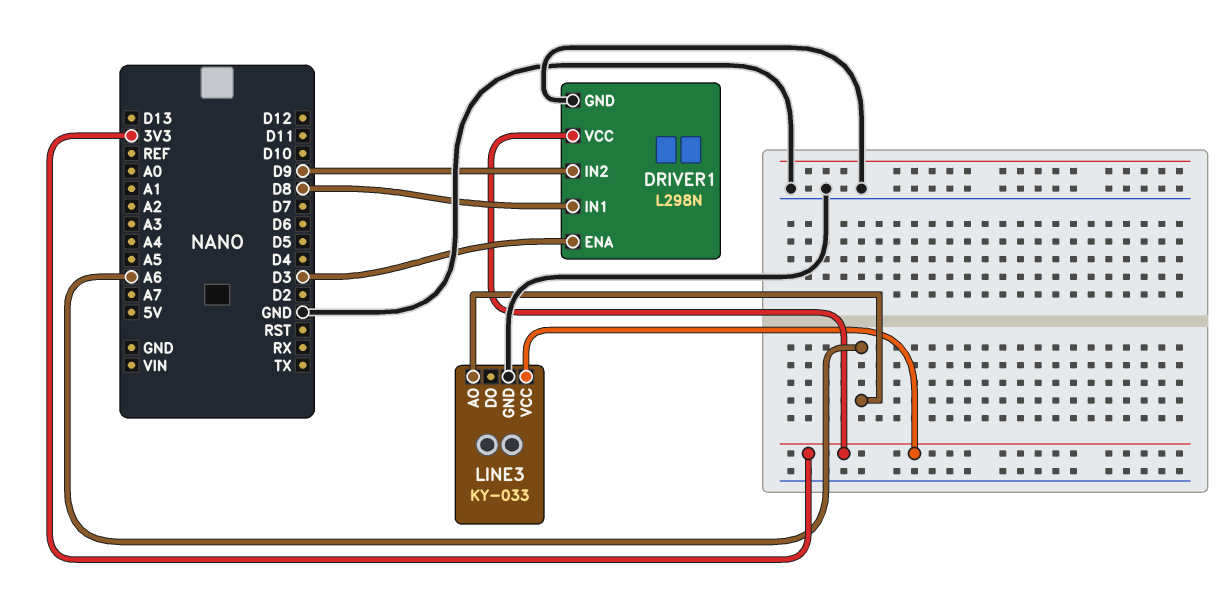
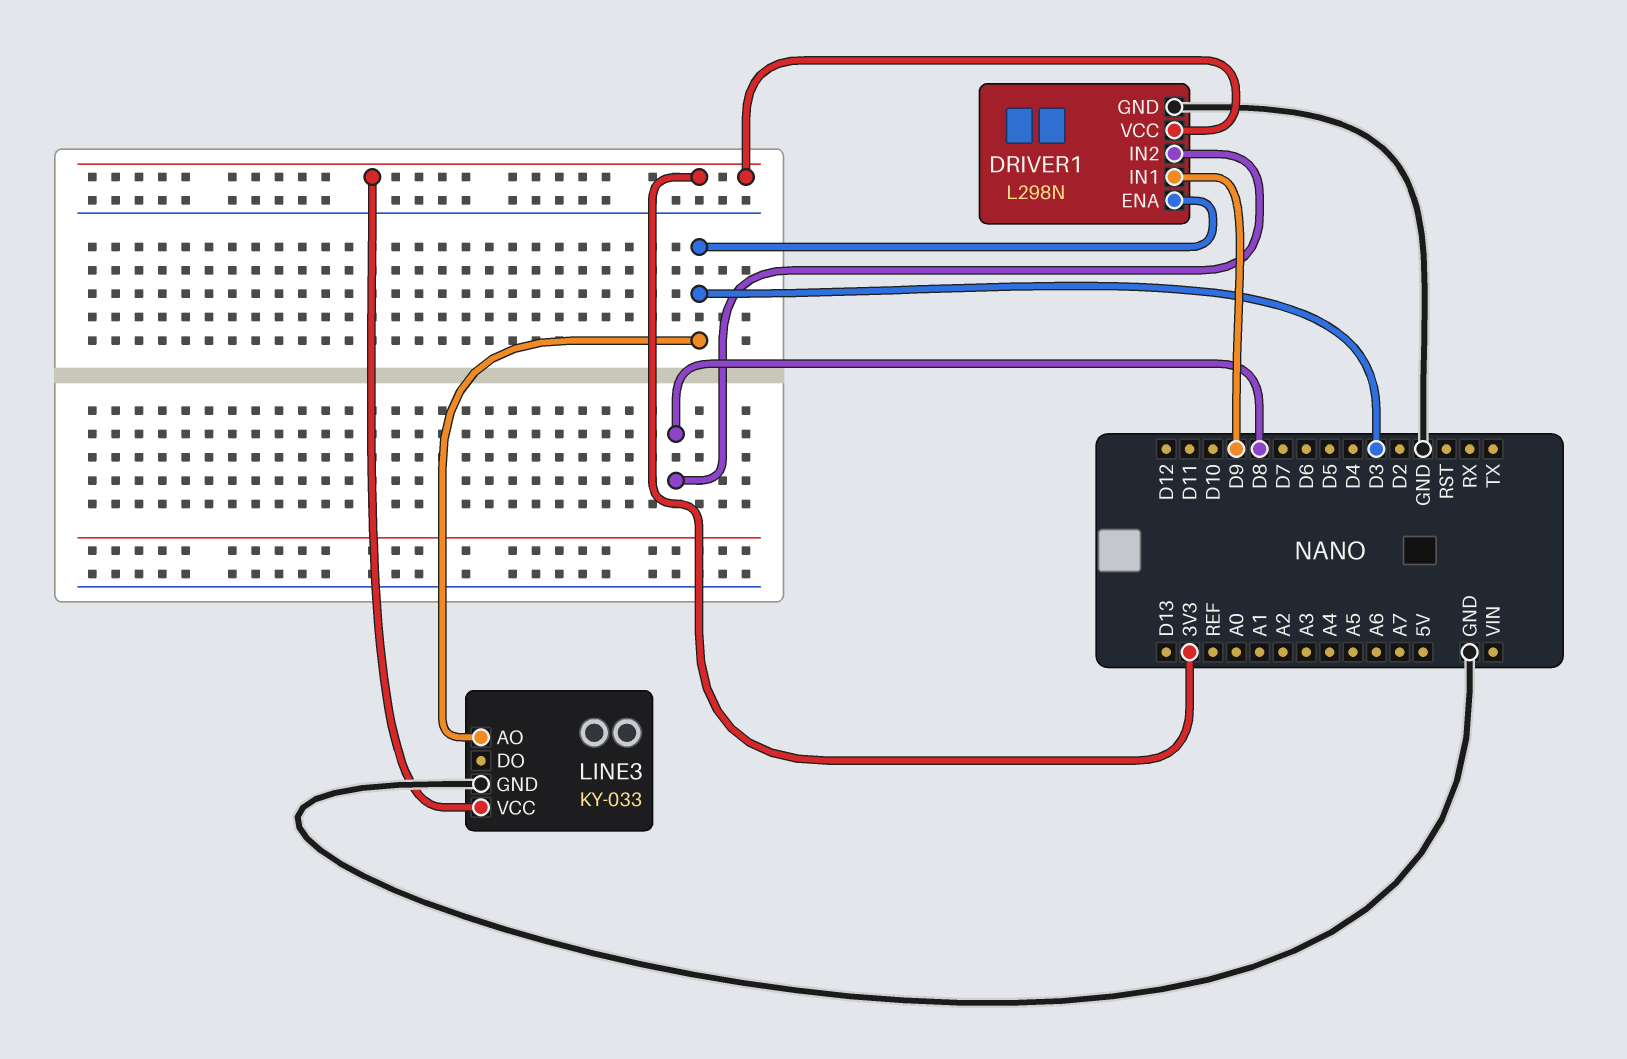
DRIVER1 pin IN1: D8 -> D9
DRIVER1 pin IN2: D9 -> D8
LINE3 pin AO: A6 -> D3

